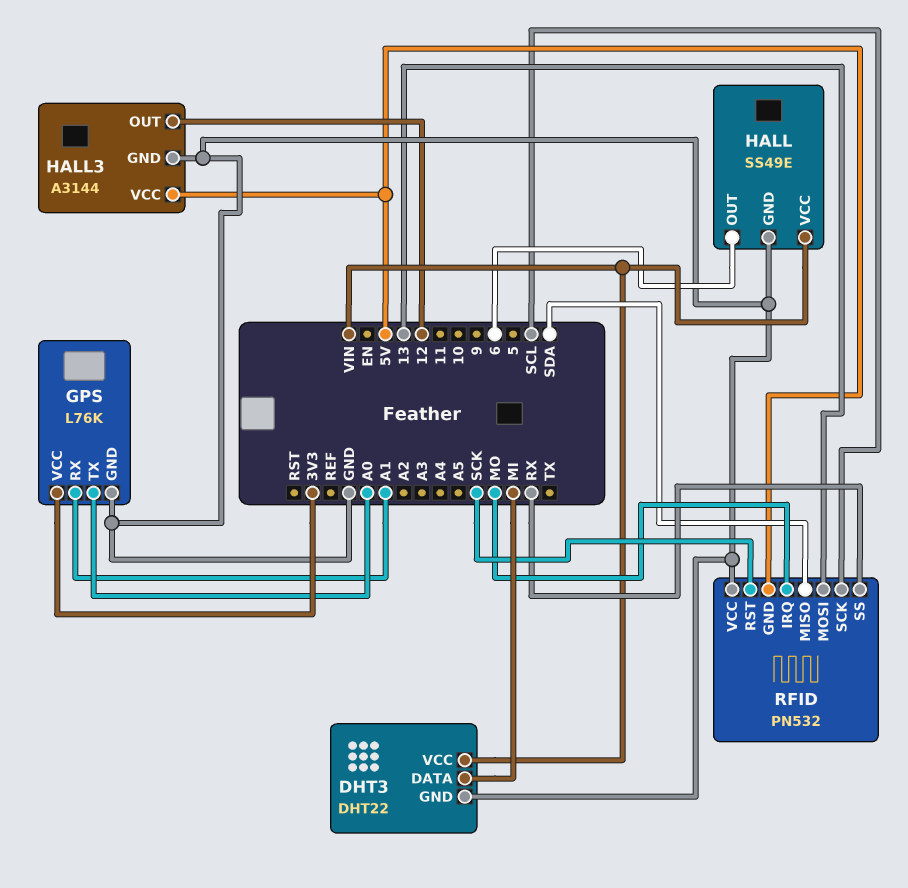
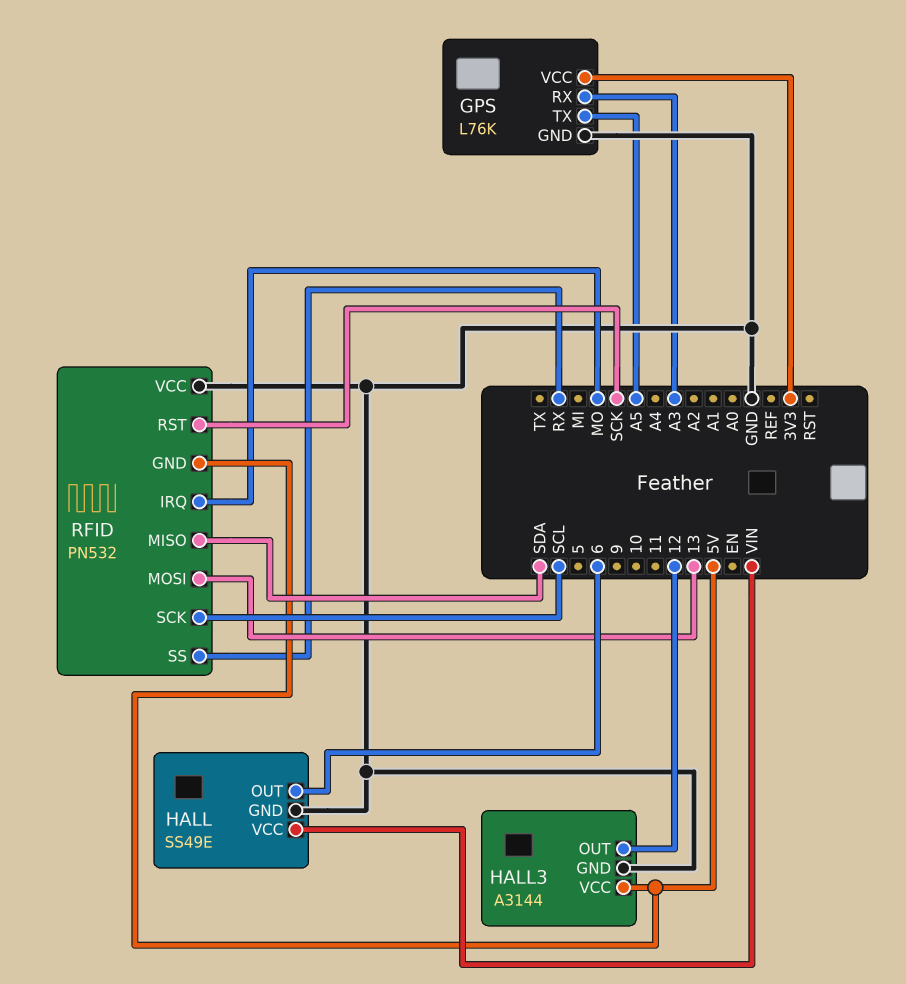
DHT3: DHT22 -> none
DHT3 pin DATA: MI -> none
DHT3 pin GND: GND -> none
DHT3 pin VCC: VIN -> none
GPS pin RX: A1 -> A3
GPS pin TX: A0 -> A5

